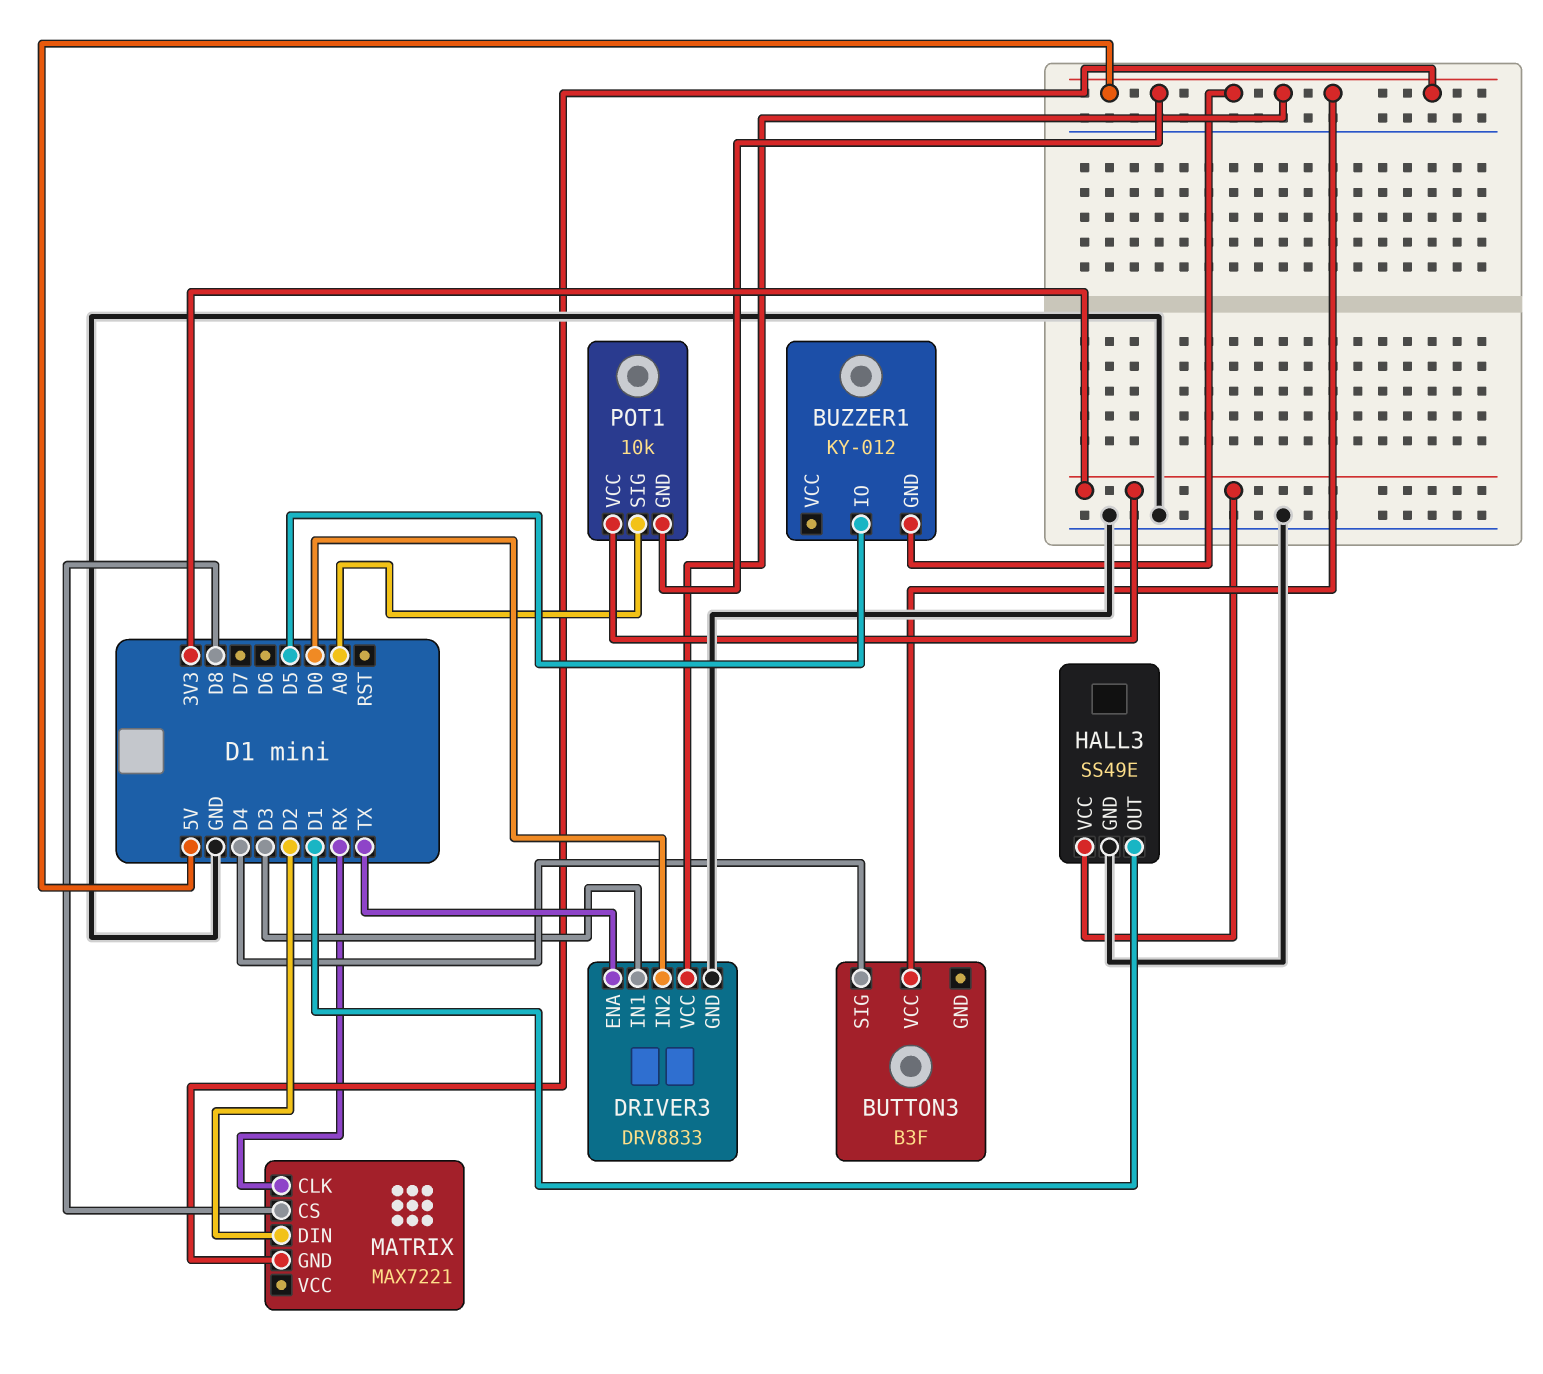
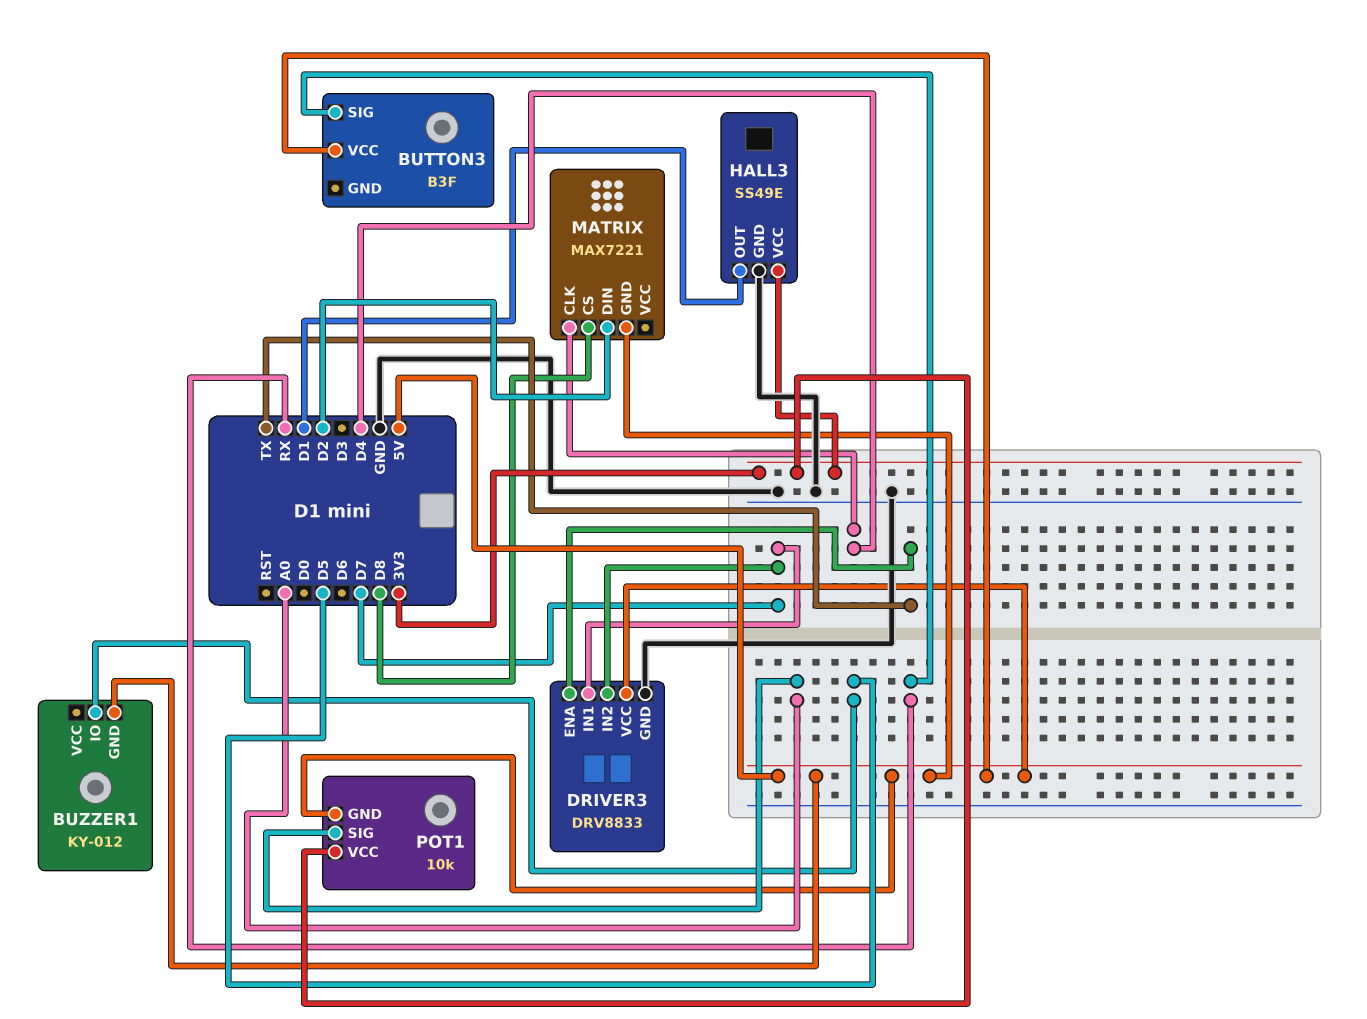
BUTTON3 pin SIG: D4 -> RX
DRIVER3 pin IN1: D3 -> D7
DRIVER3 pin IN2: D0 -> D7
MATRIX pin CLK: RX -> D4

